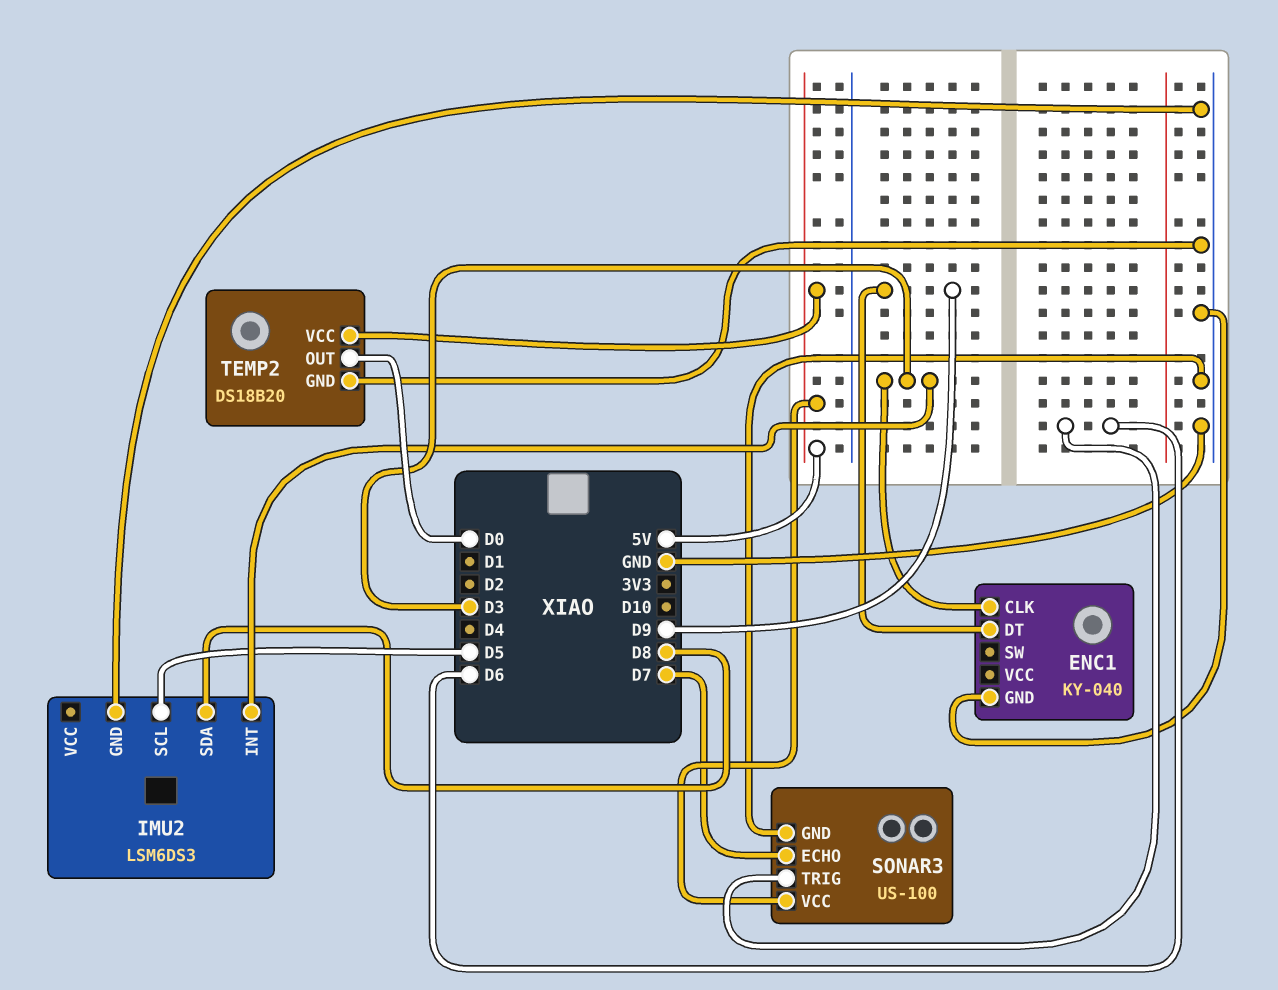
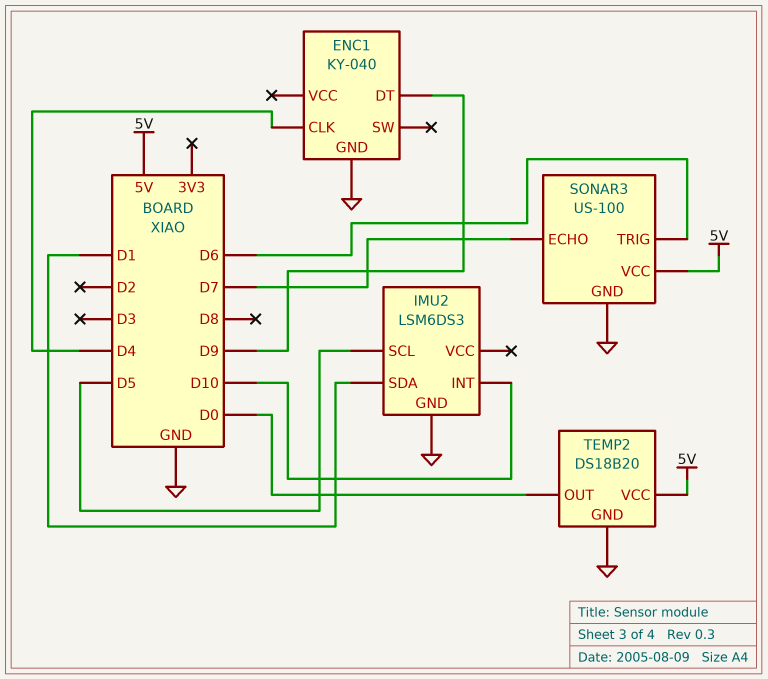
ENC1 pin CLK: D3 -> D4
IMU2 pin INT: D3 -> D10
IMU2 pin SDA: D8 -> D1

